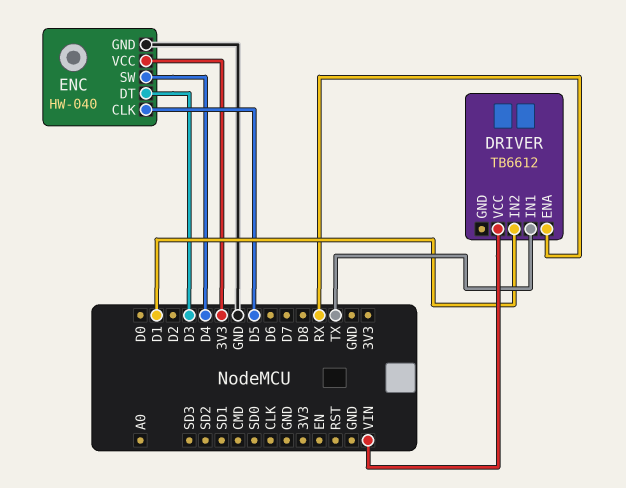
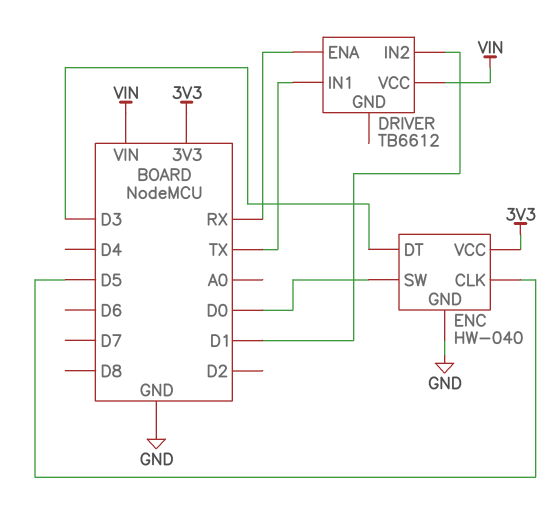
ENC pin SW: D4 -> D0

